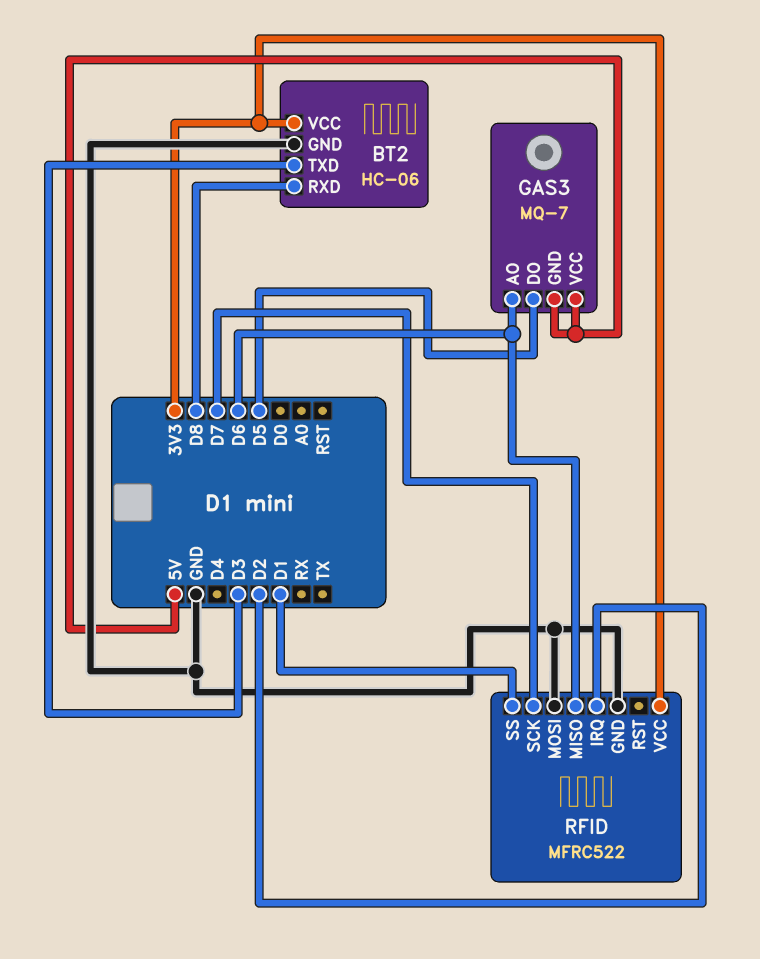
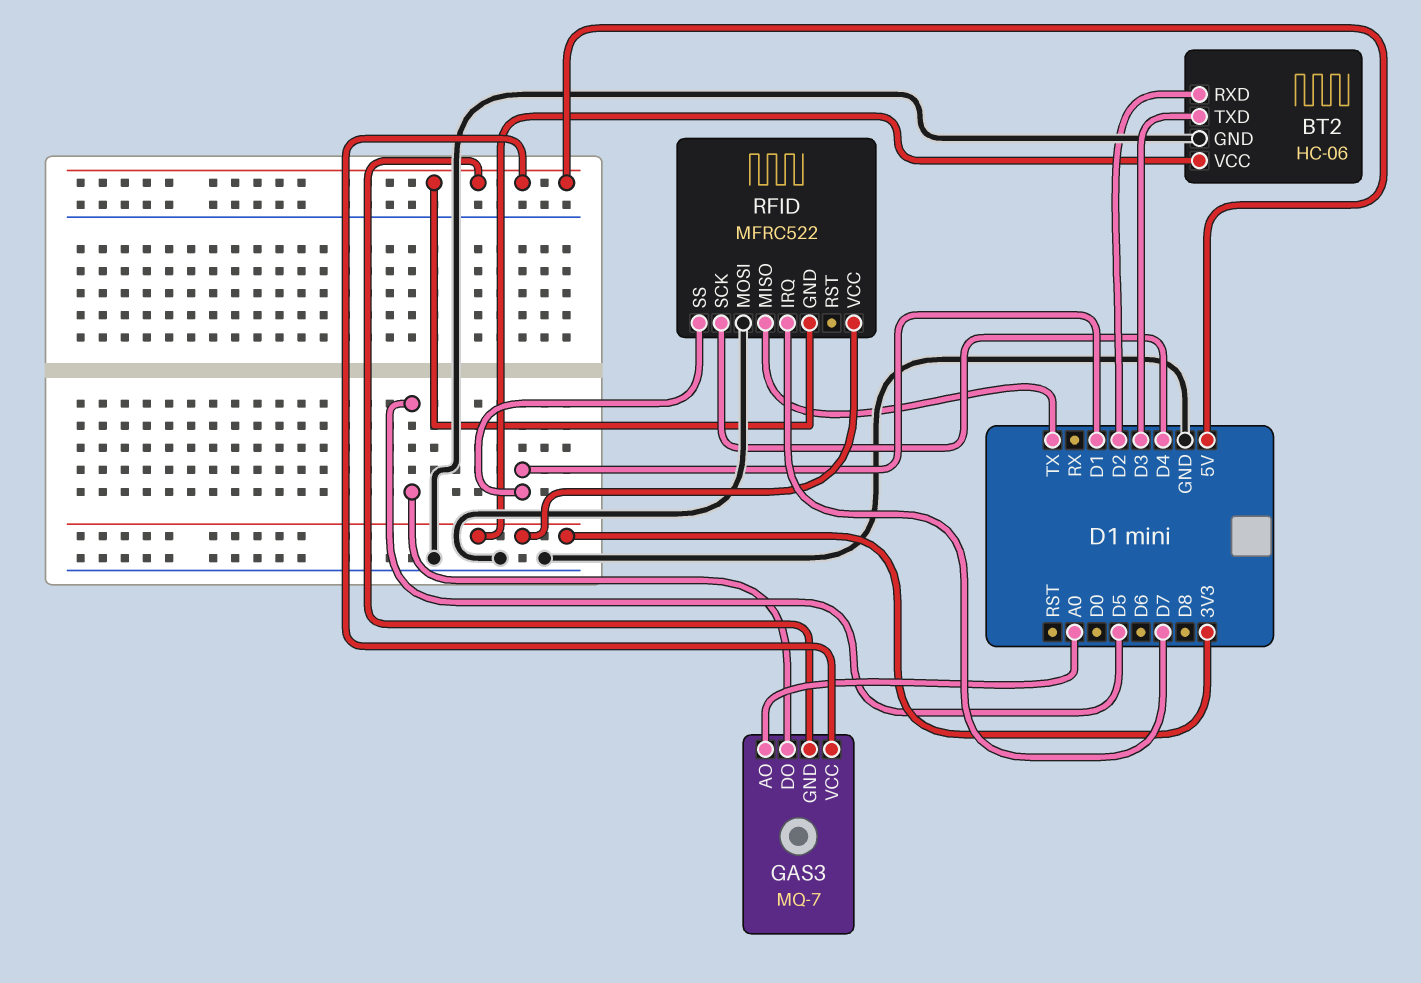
BT2 pin RXD: D8 -> D2
GAS3 pin AO: D6 -> A0
RFID pin GND: GND -> 5V
RFID pin IRQ: D2 -> D7
RFID pin MISO: D6 -> TX
RFID pin SCK: D7 -> D4

